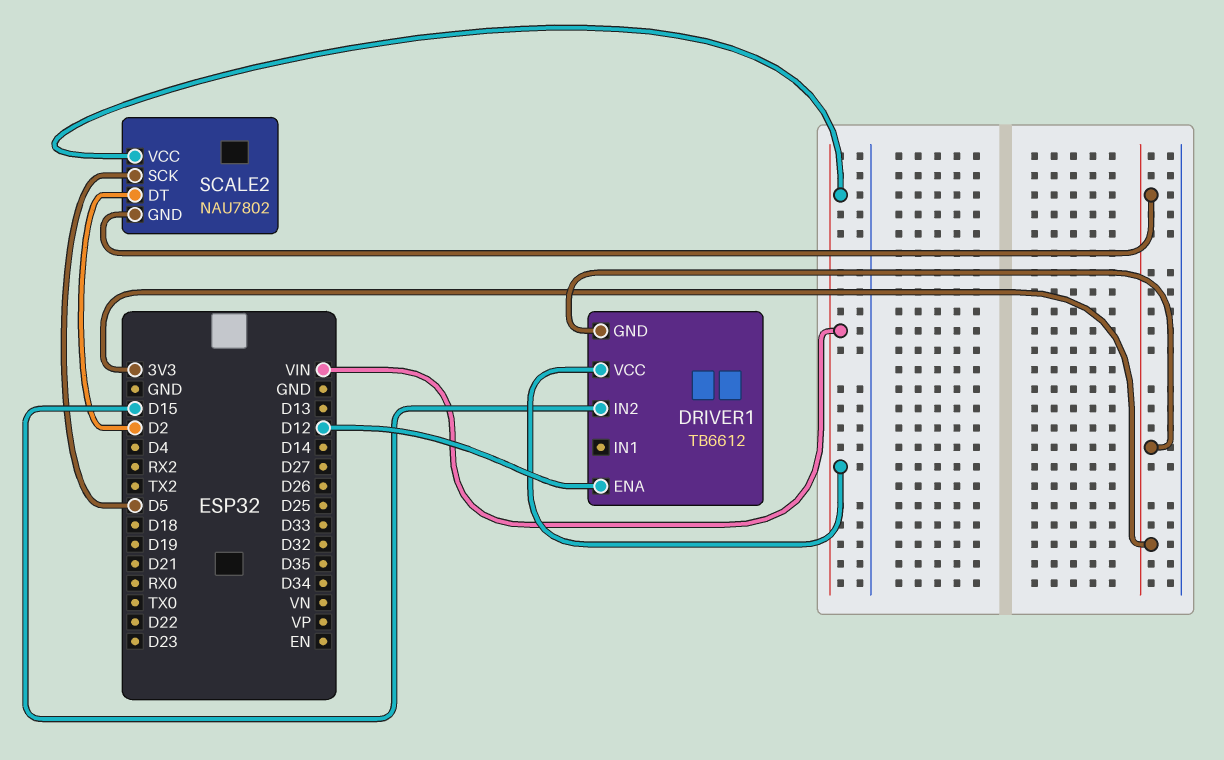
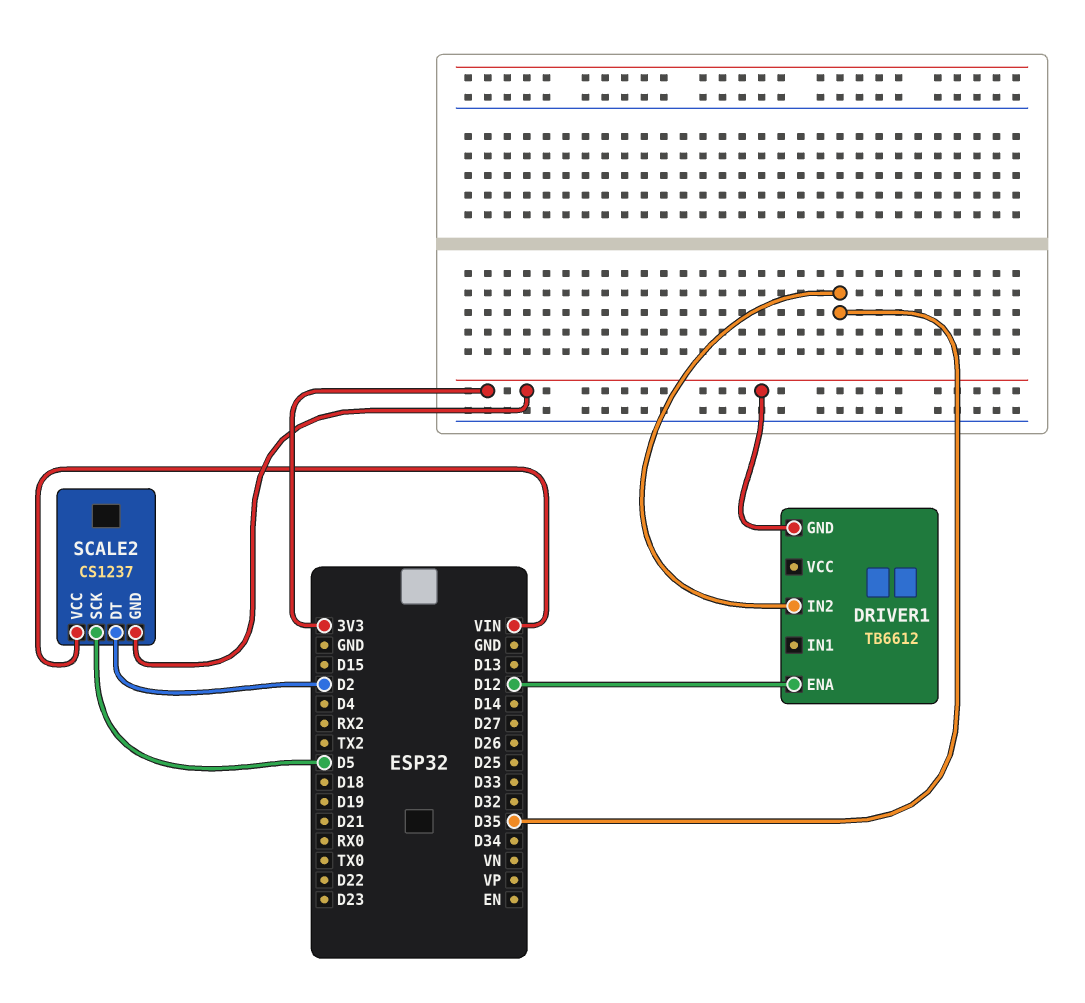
DRIVER1 pin IN2: D15 -> D35
DRIVER1 pin VCC: VIN -> none
SCALE2: NAU7802 -> CS1237

